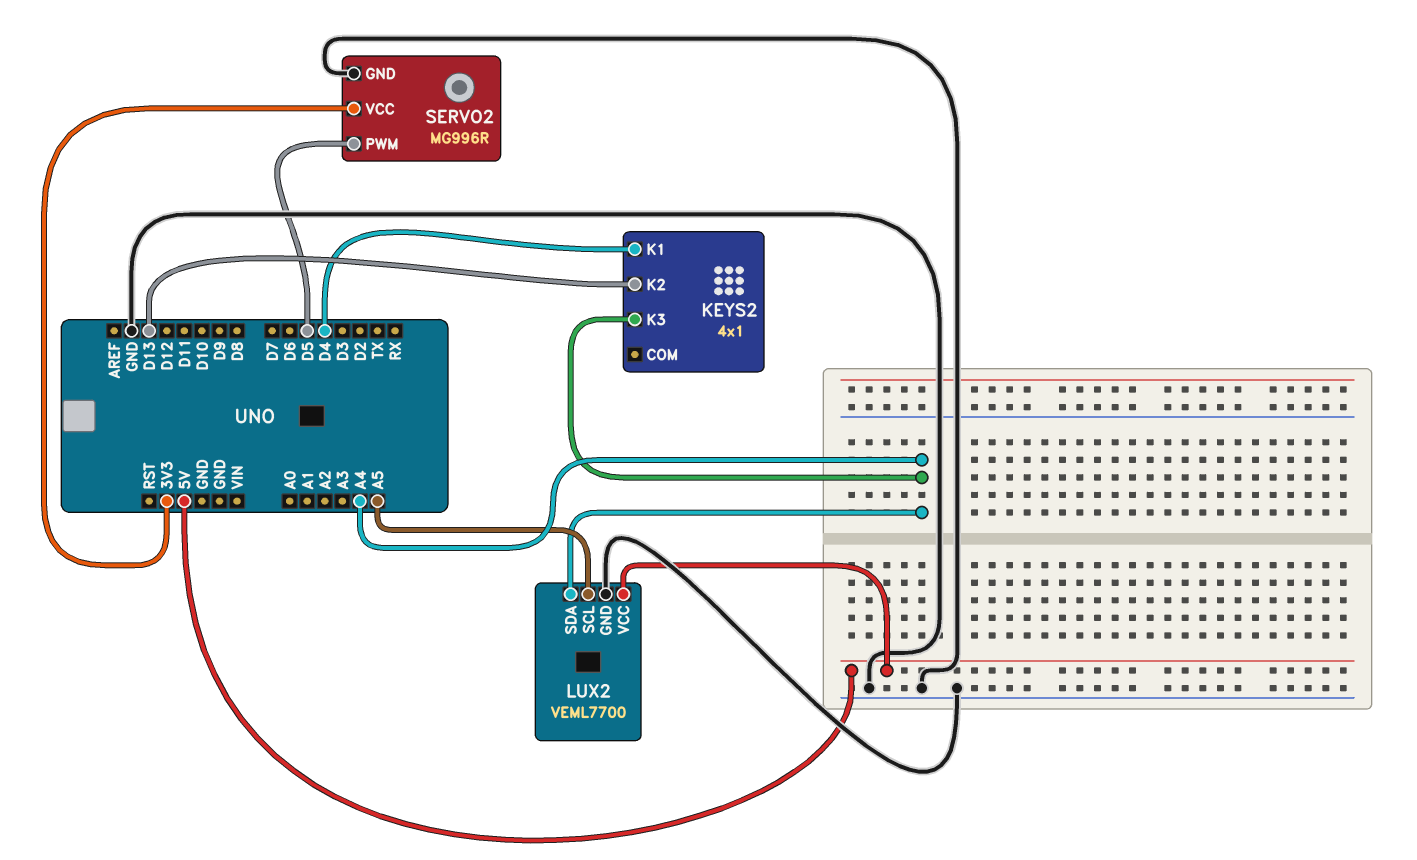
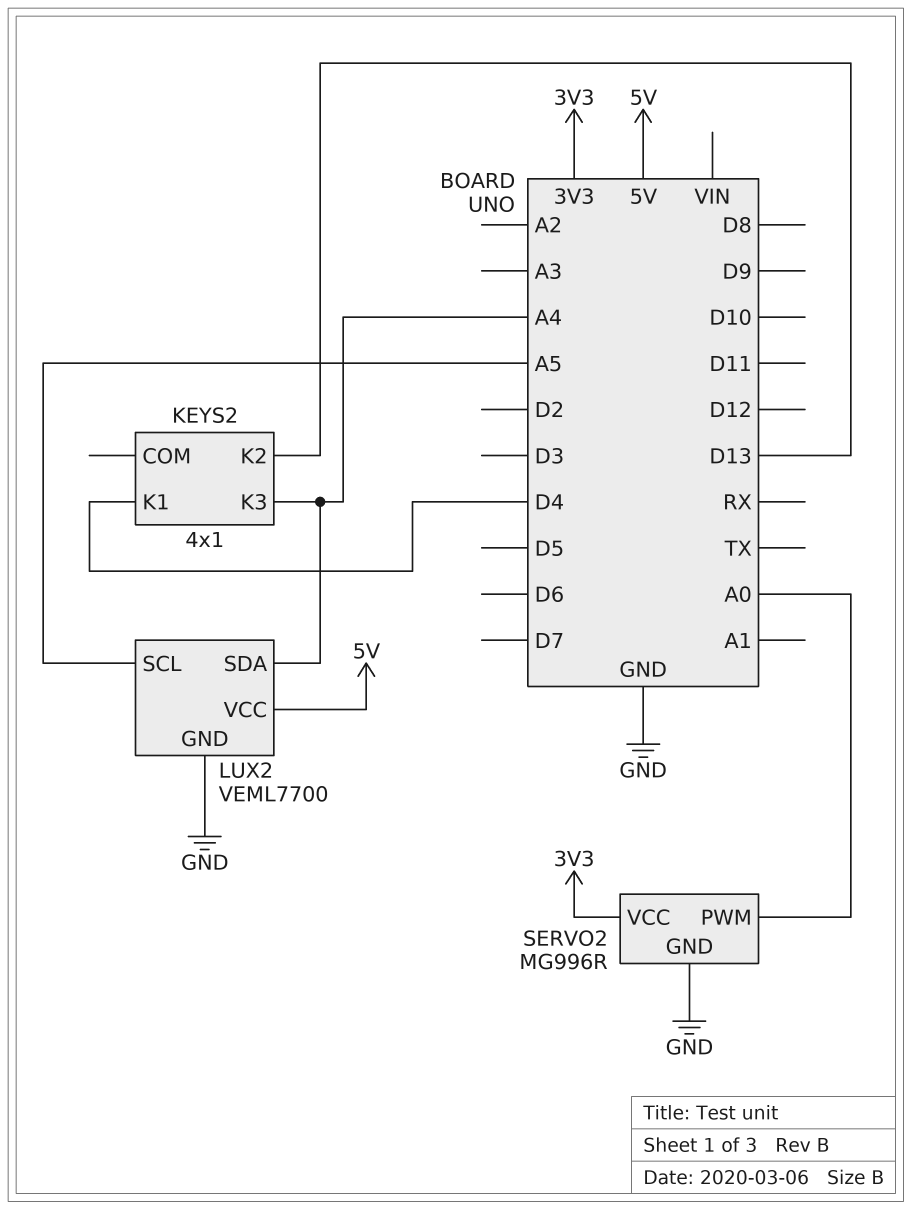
SERVO2 pin PWM: D5 -> A0

